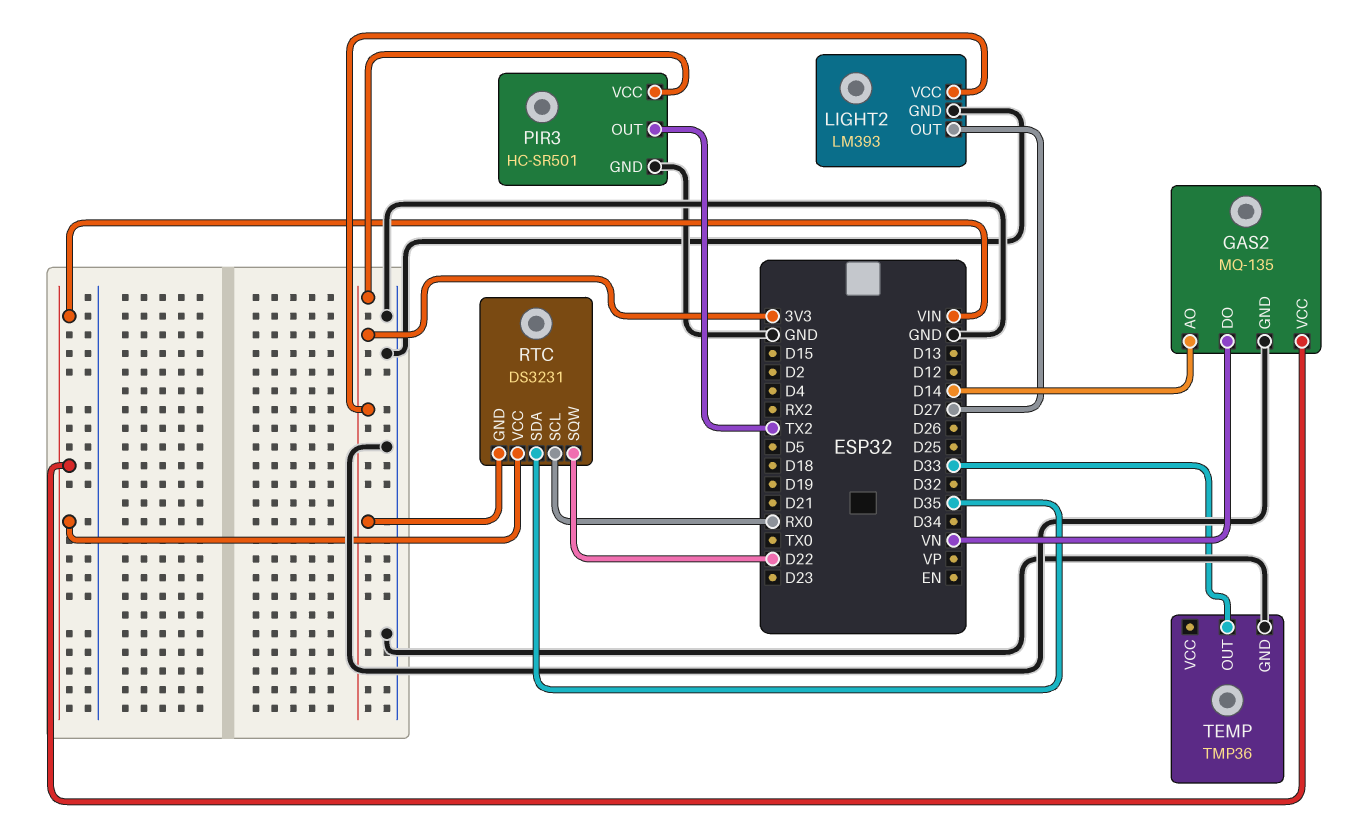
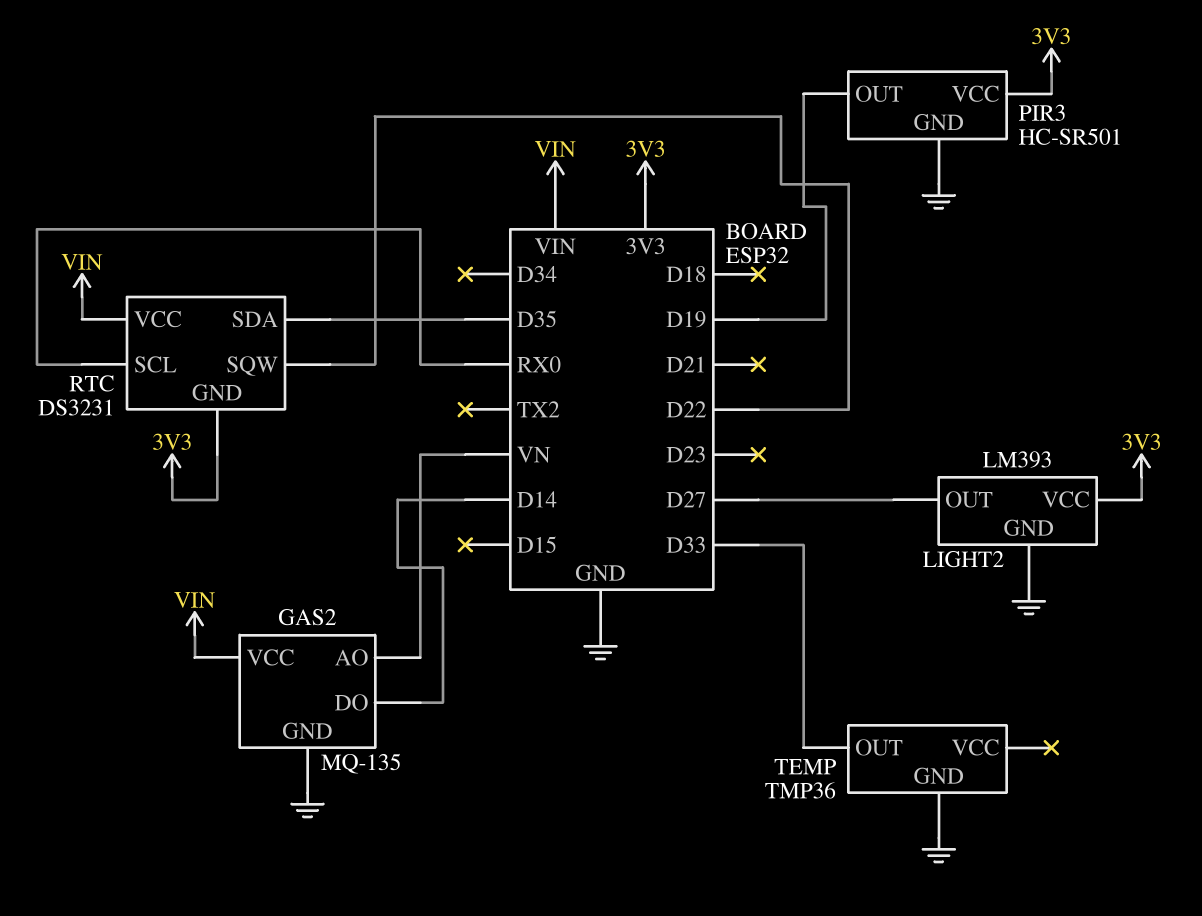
GAS2 pin AO: D14 -> VN
GAS2 pin DO: VN -> D14
PIR3 pin OUT: TX2 -> D19

